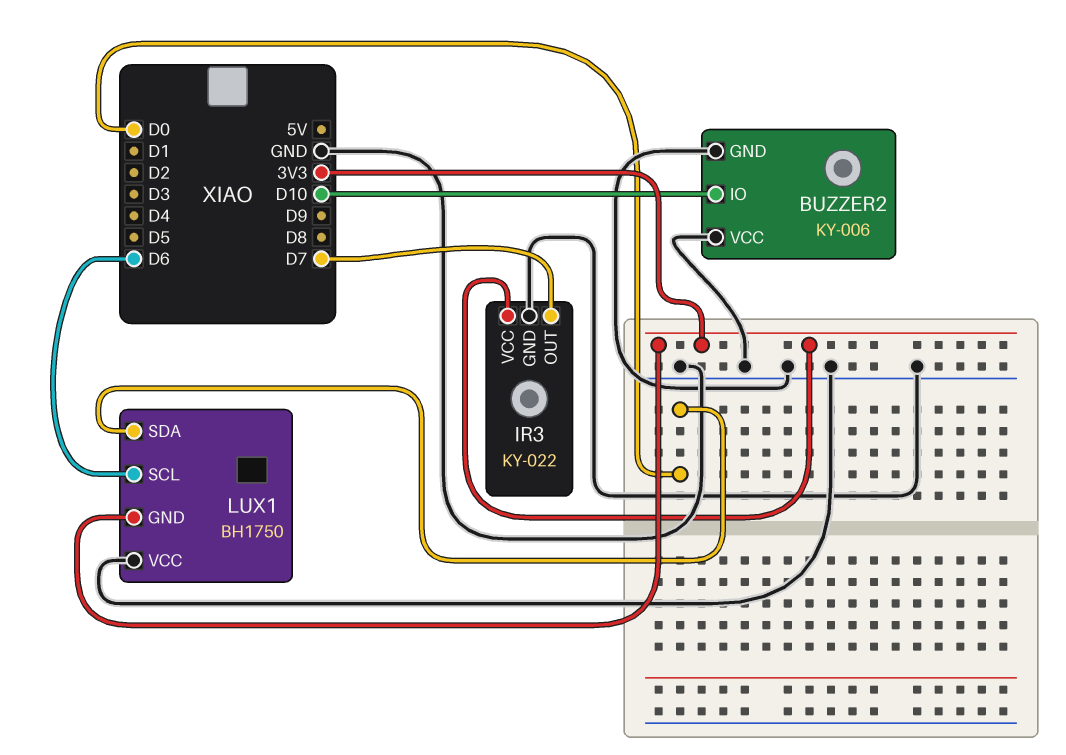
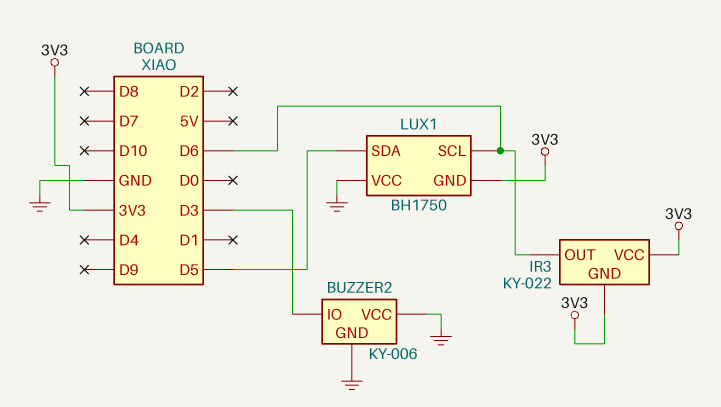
BUZZER2 pin IO: D10 -> D3
IR3 pin GND: GND -> 3V3
IR3 pin OUT: D7 -> D6
LUX1 pin SDA: D0 -> D5

